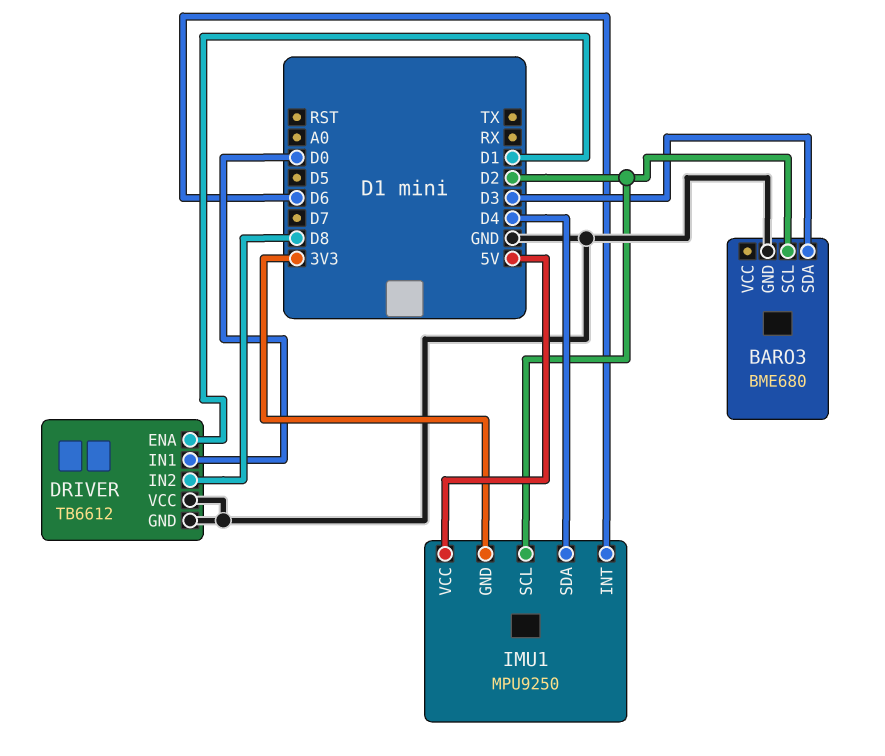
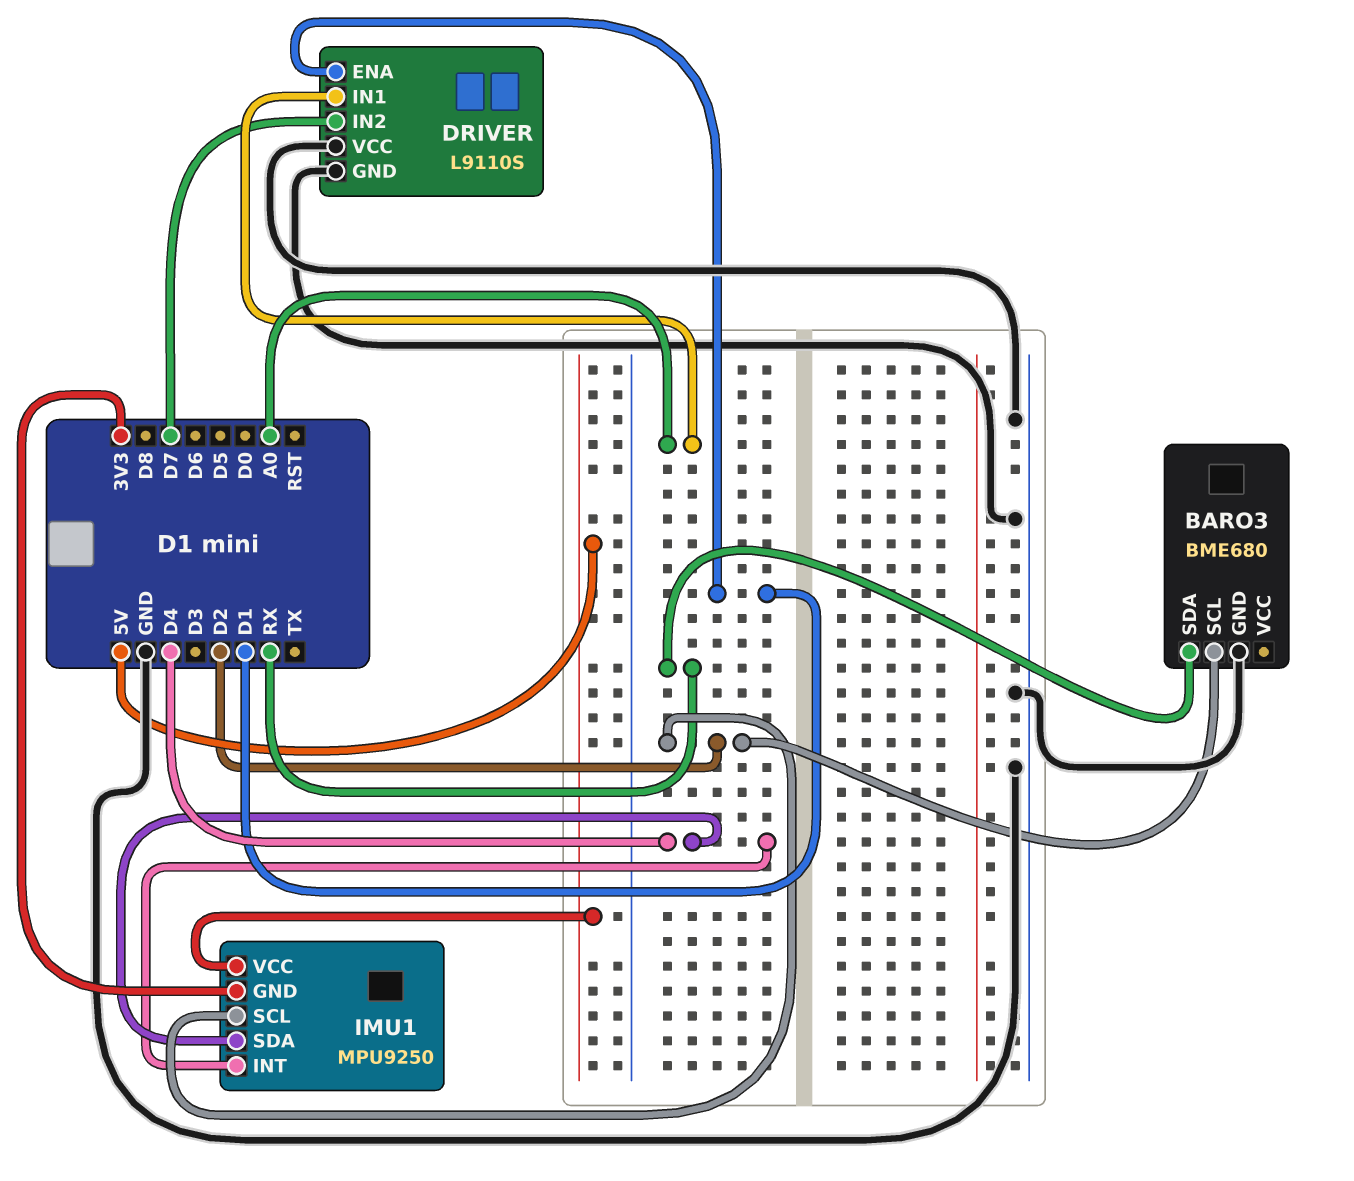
BARO3 pin SDA: D3 -> RX
DRIVER: TB6612 -> L9110S
DRIVER pin IN1: D0 -> A0
DRIVER pin IN2: D8 -> D7
IMU1 pin INT: D6 -> D4

